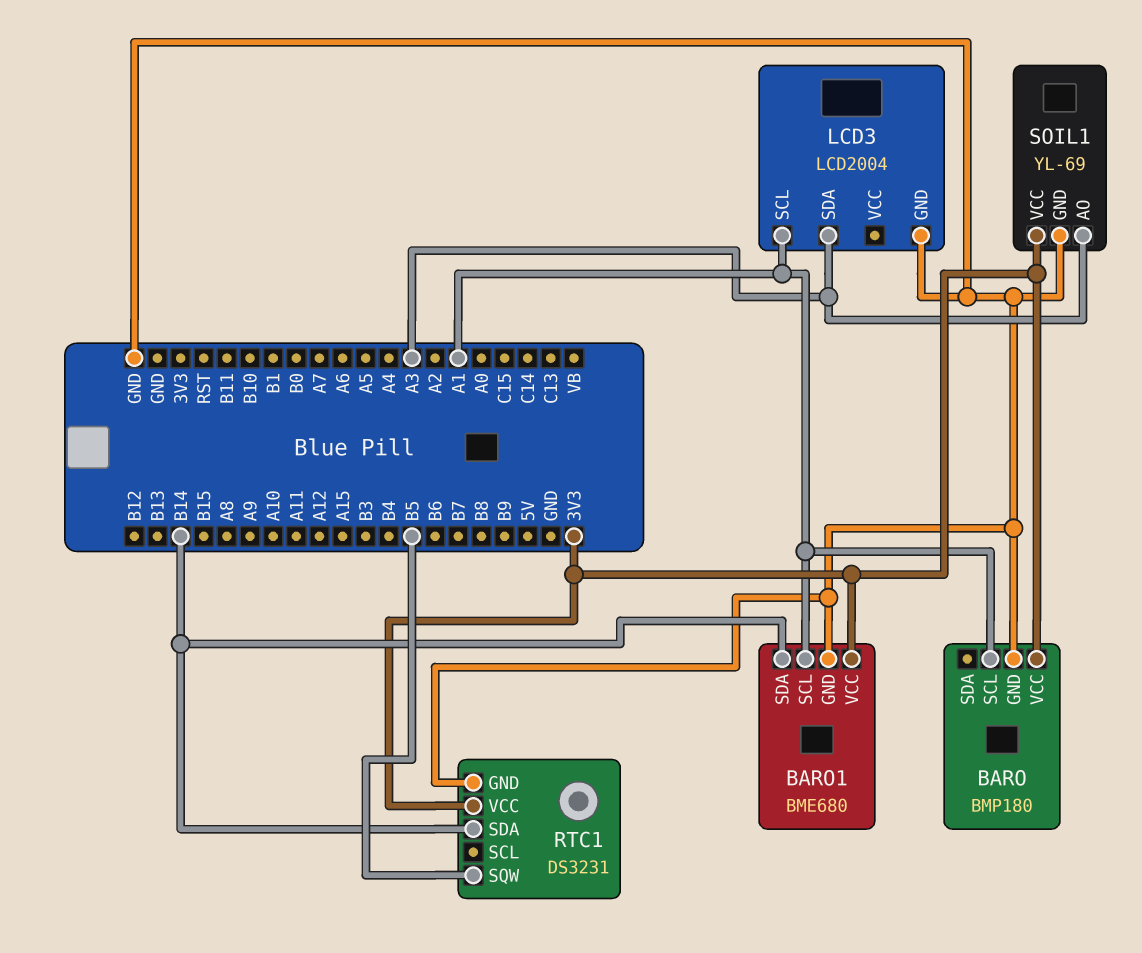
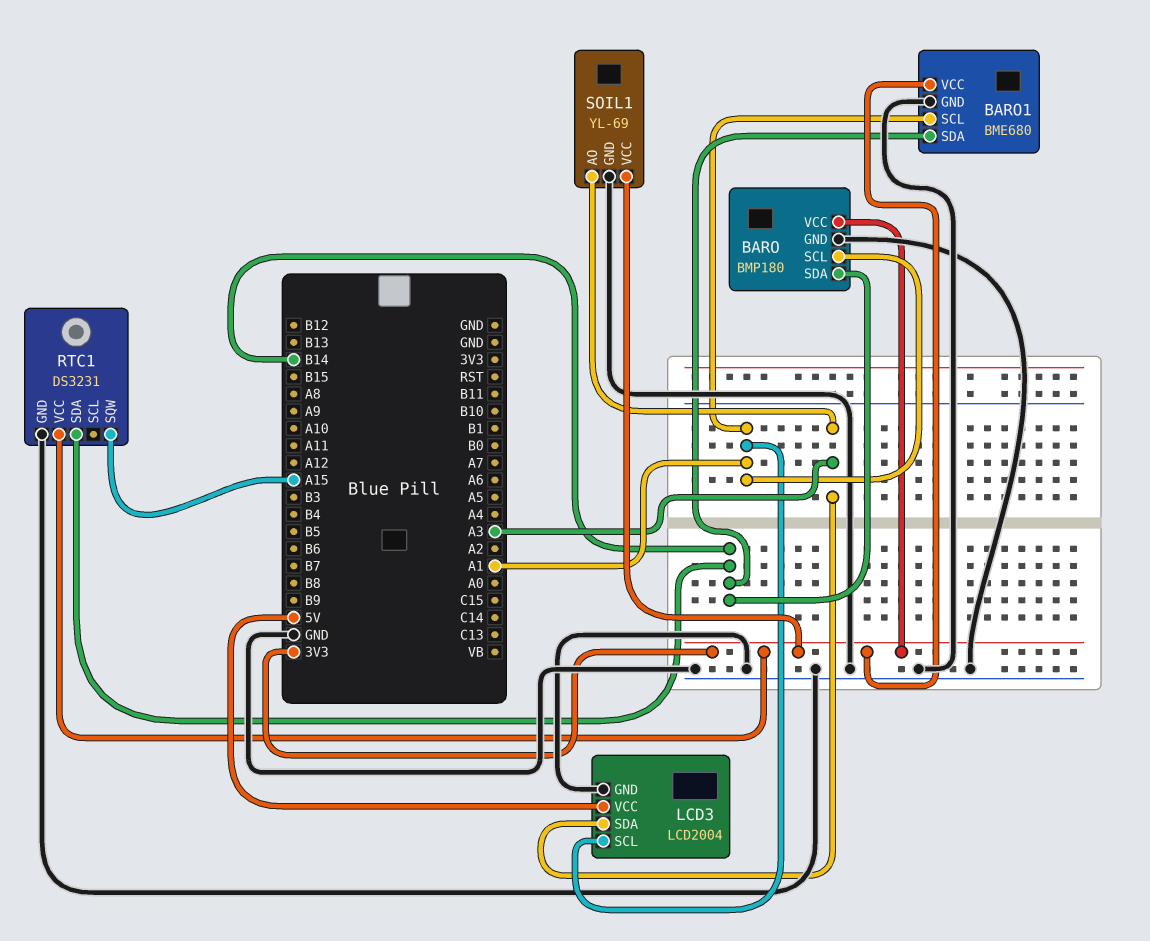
BARO pin SDA: none -> B14
LCD3 pin VCC: none -> 5V
RTC1 pin SQW: B5 -> A15

